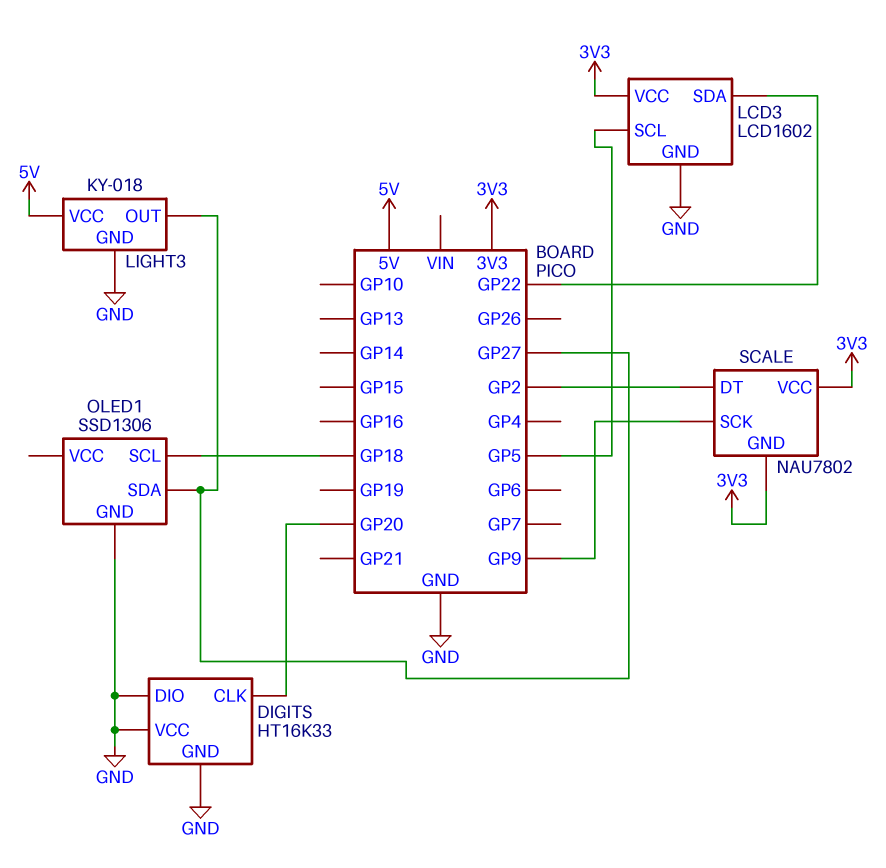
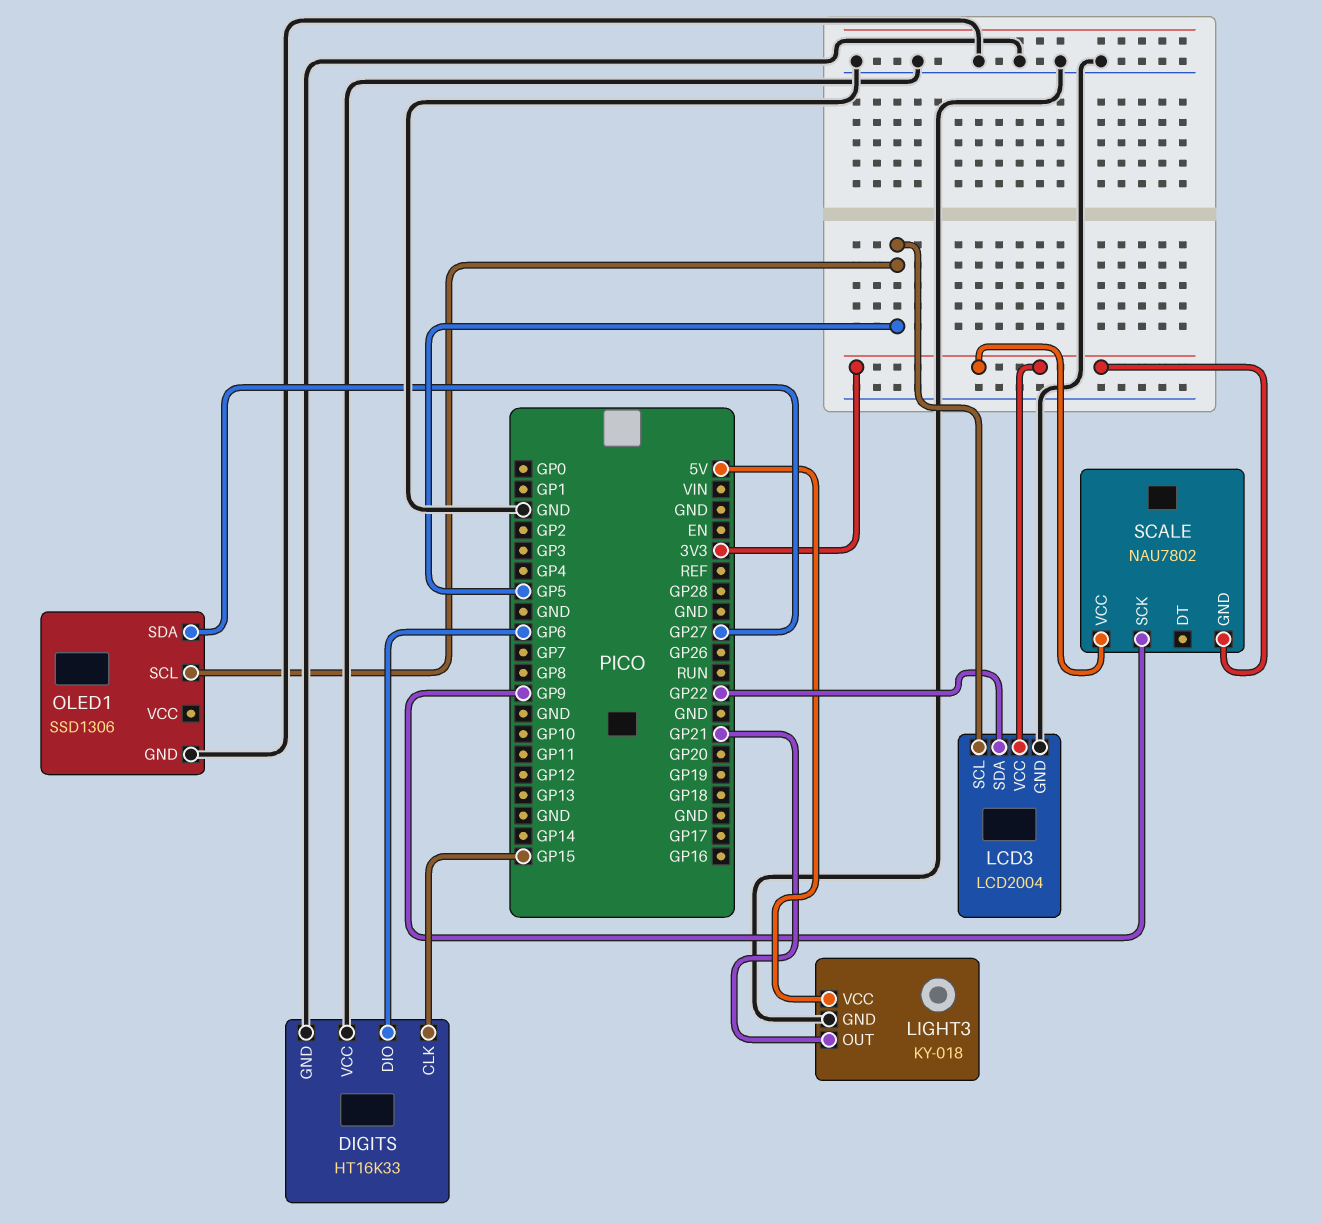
DIGITS pin CLK: GP20 -> GP15
DIGITS pin DIO: GND -> GP6
LCD3: LCD1602 -> LCD2004
LIGHT3 pin OUT: GP27 -> GP21
OLED1 pin SCL: GP18 -> GP5
SCALE pin DT: GP2 -> none

